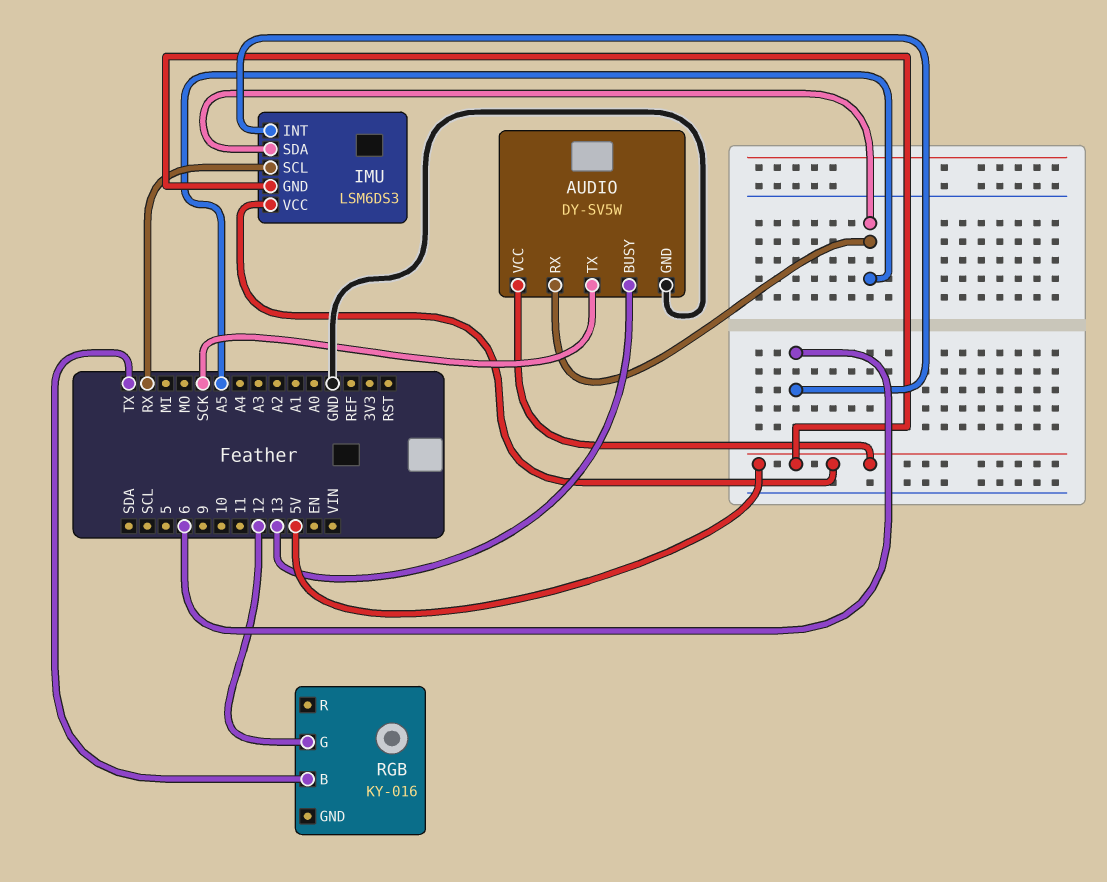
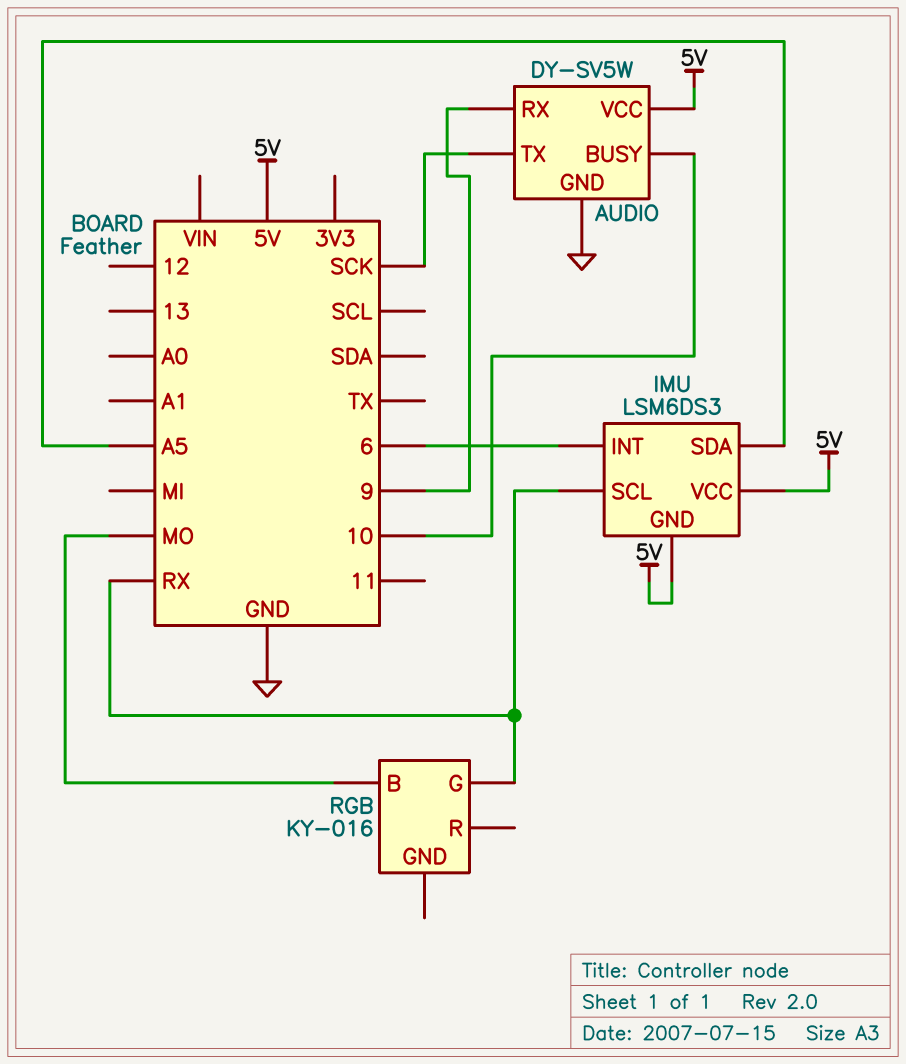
AUDIO pin BUSY: 13 -> 10
AUDIO pin RX: A5 -> 9
RGB pin B: TX -> MO
RGB pin G: 12 -> RX

